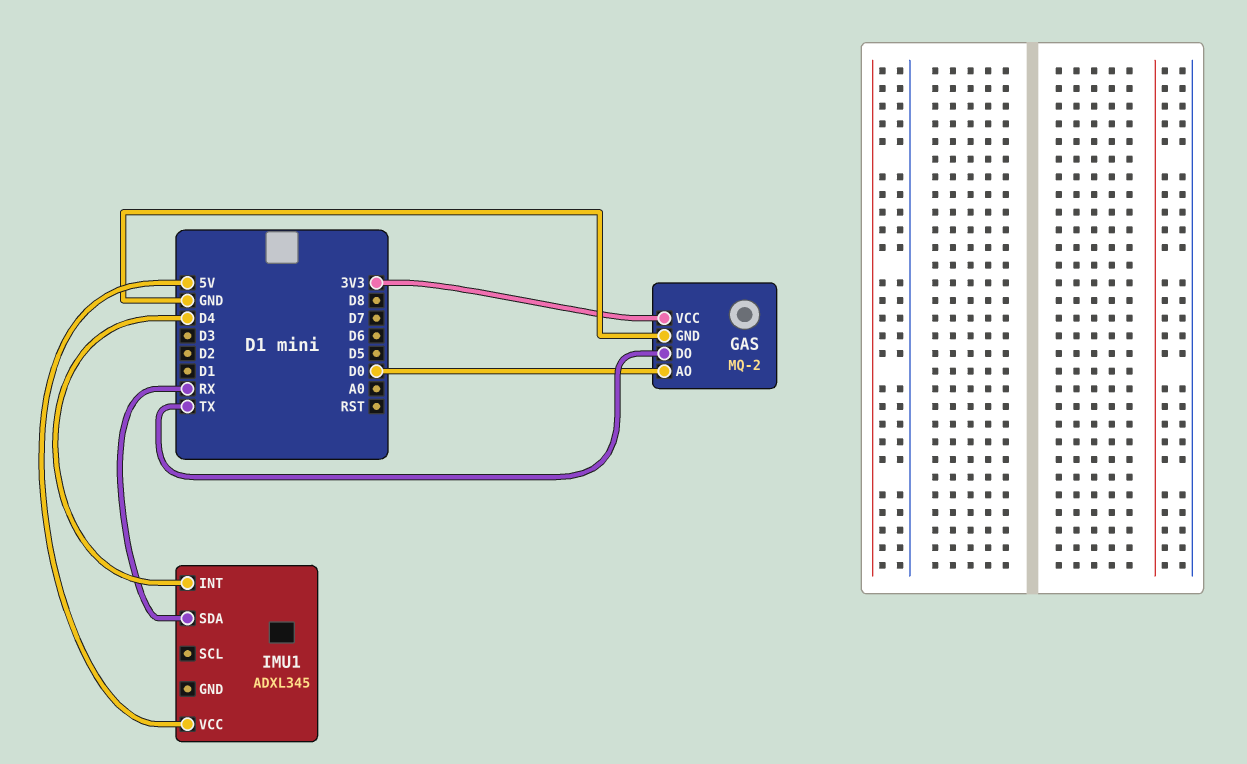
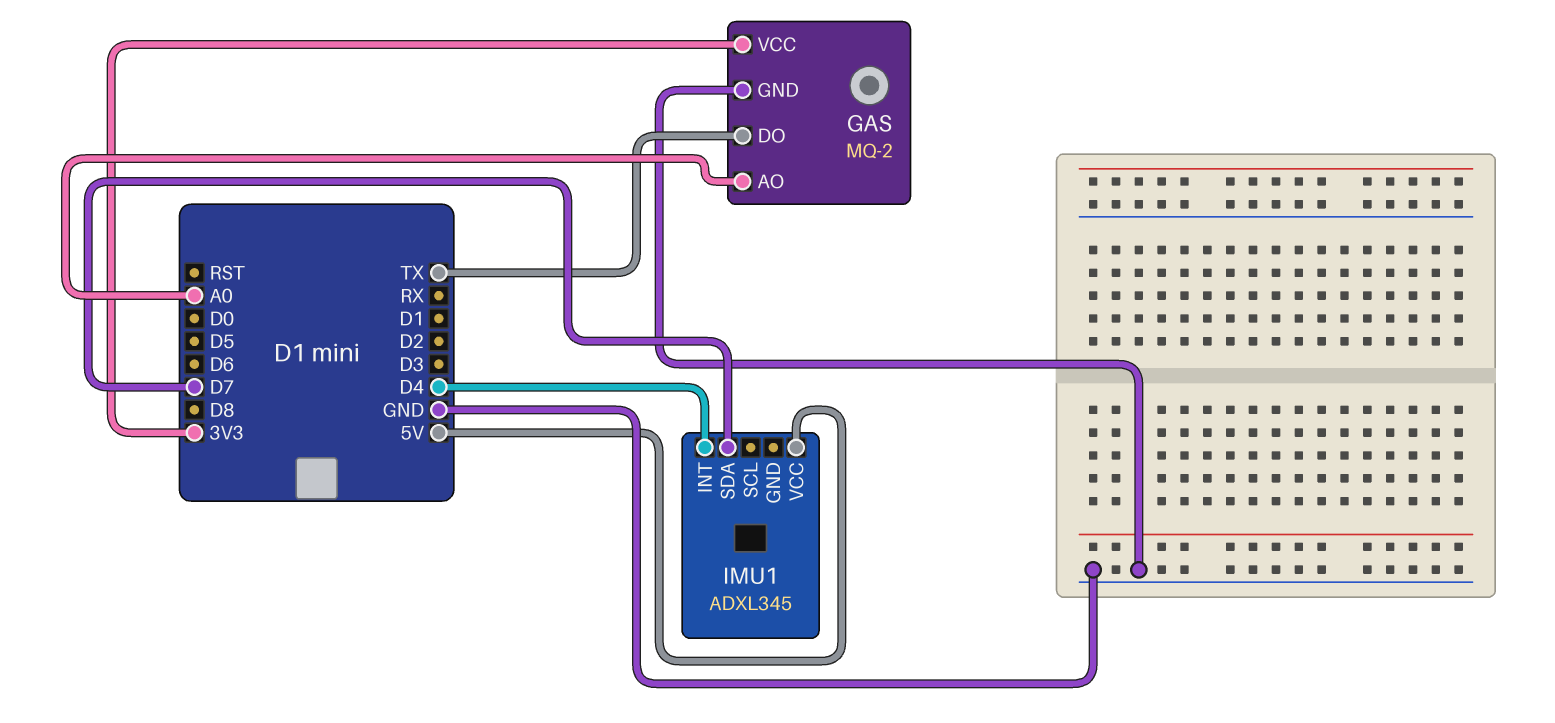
GAS pin AO: D0 -> A0
IMU1 pin SDA: RX -> D7

